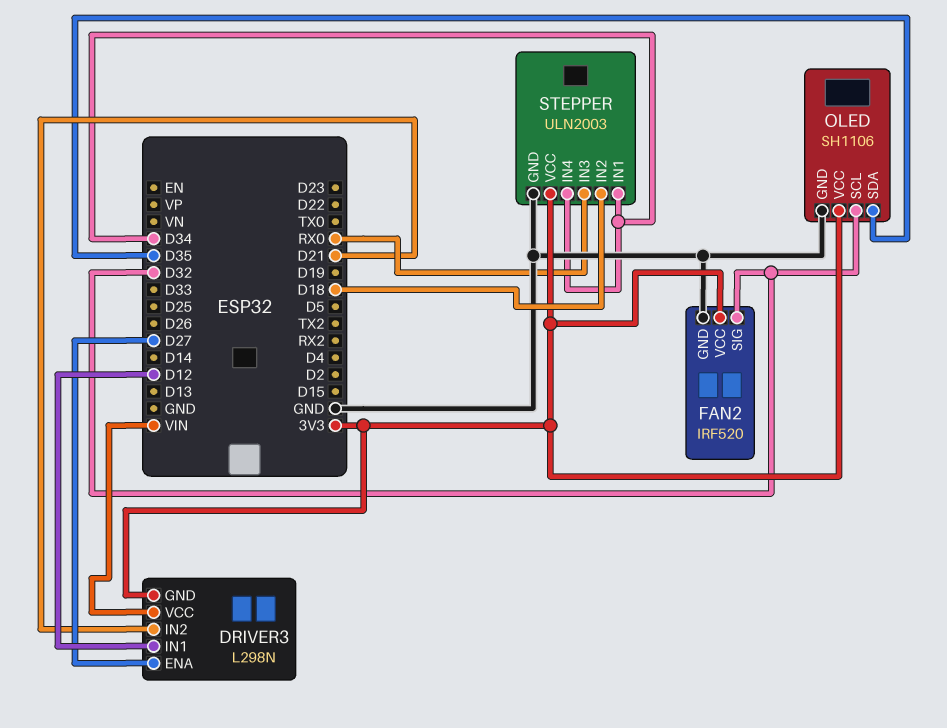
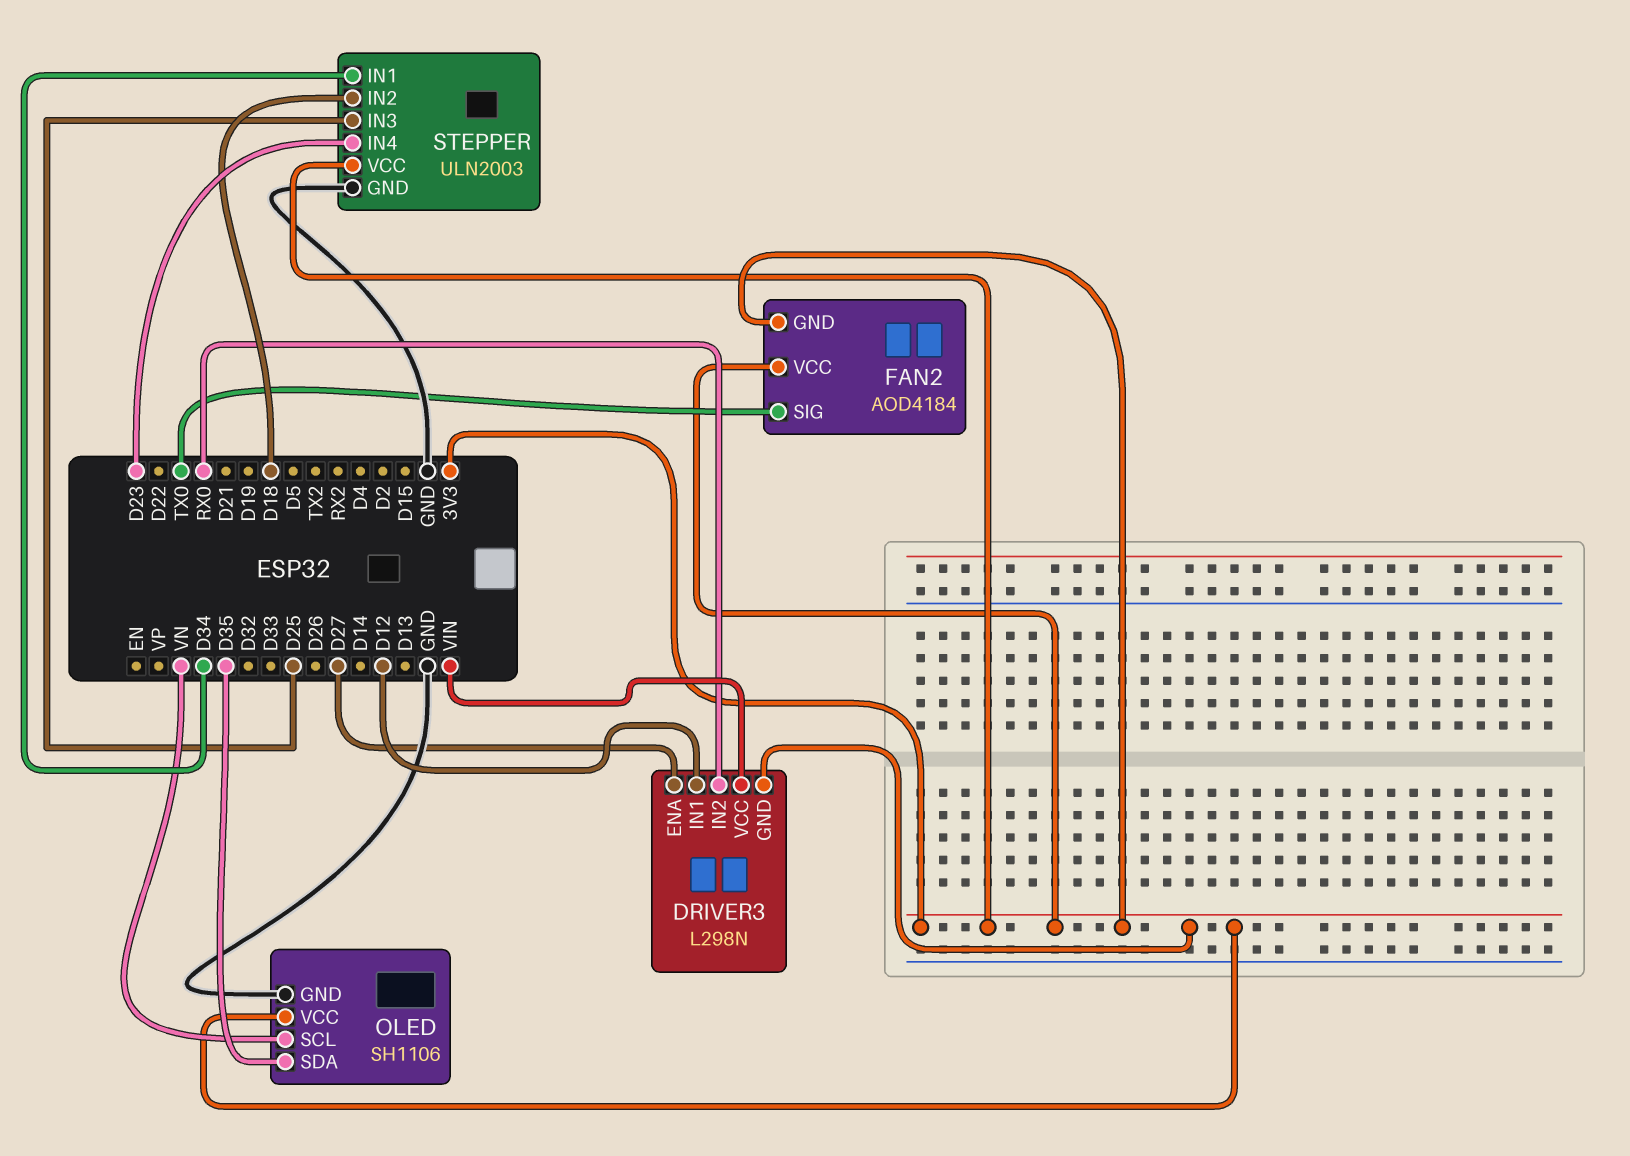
DRIVER3 pin IN2: D21 -> RX0
FAN2: IRF520 -> AOD4184
FAN2 pin GND: GND -> 3V3
FAN2 pin SIG: D32 -> TX0
OLED pin SCL: D32 -> VN
STEPPER pin IN3: RX0 -> D25
STEPPER pin IN4: D34 -> D23

